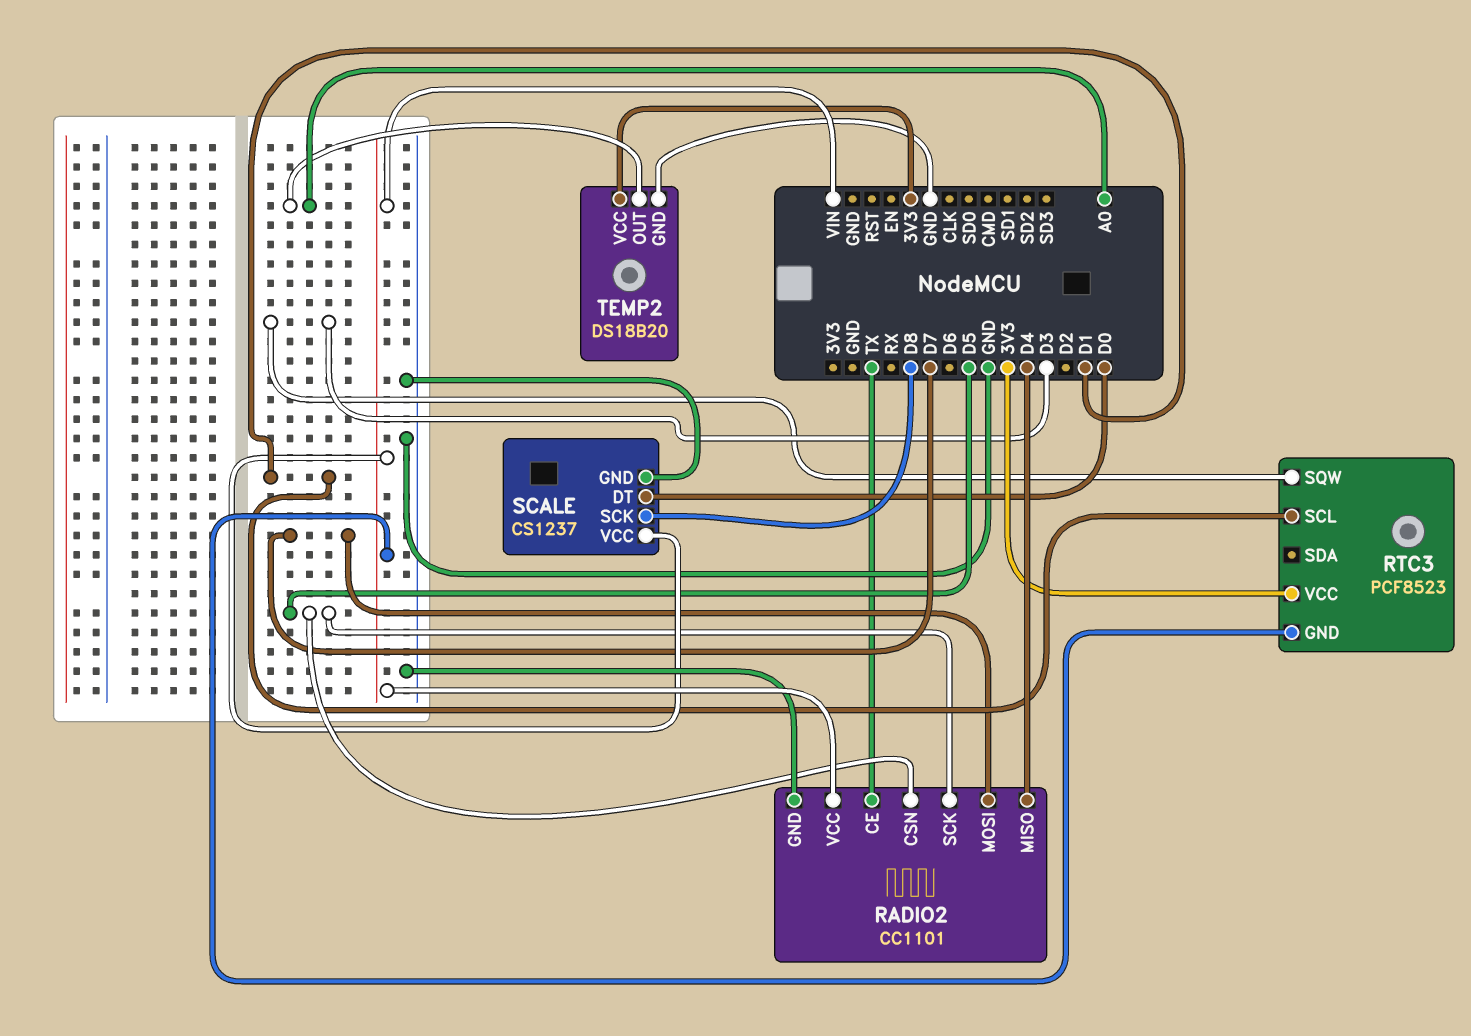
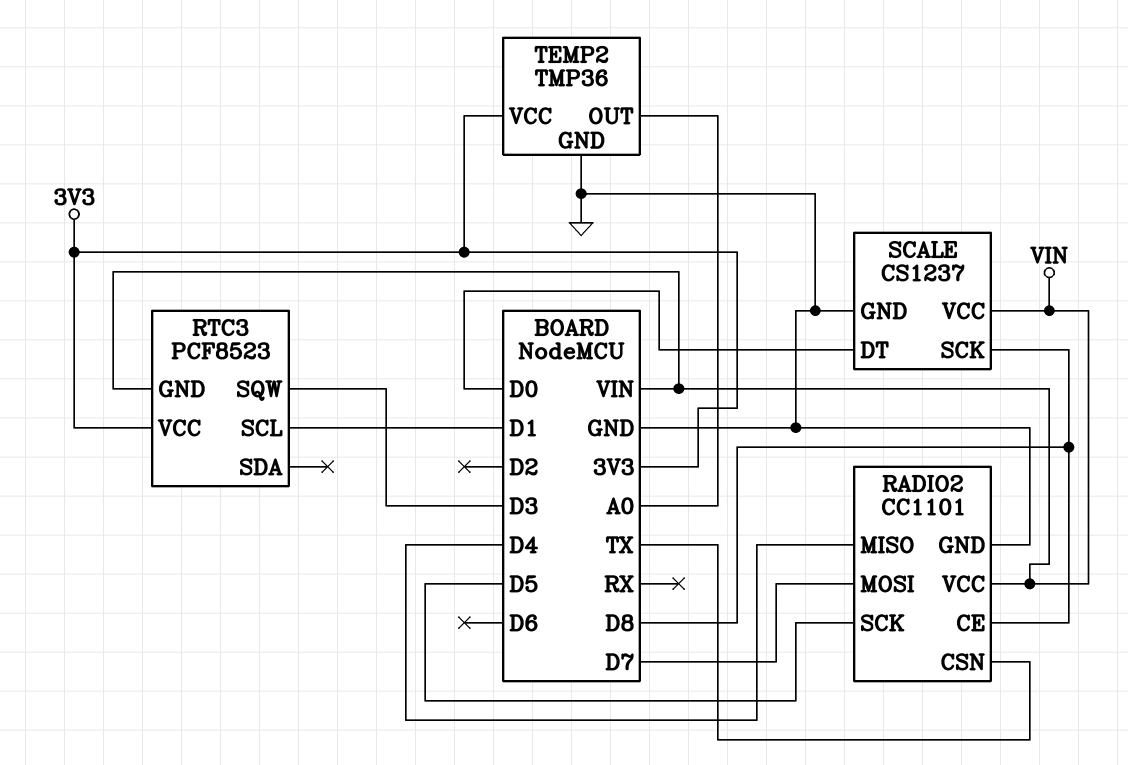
RADIO2 pin CE: TX -> D8
RADIO2 pin CSN: D5 -> TX
TEMP2: DS18B20 -> TMP36

